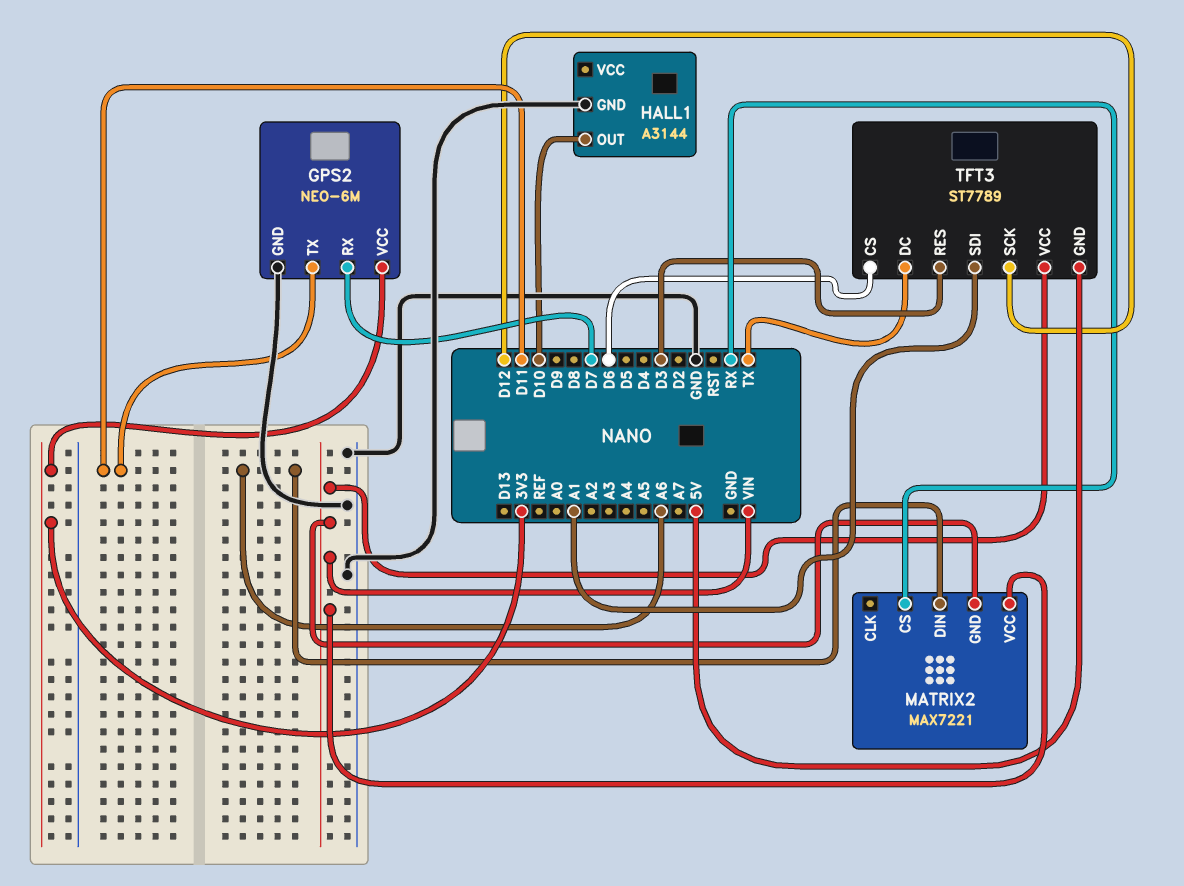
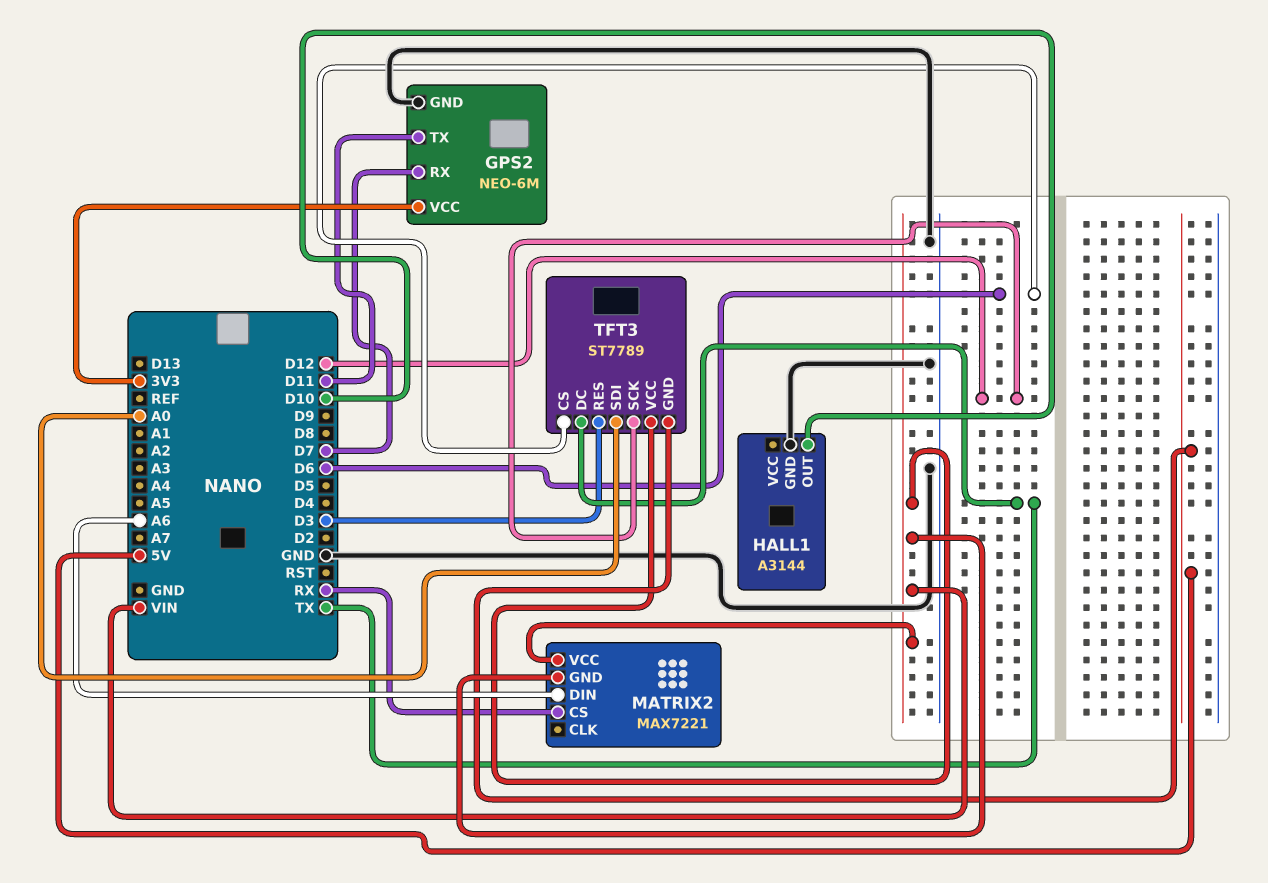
TFT3 pin SDI: A1 -> A0

